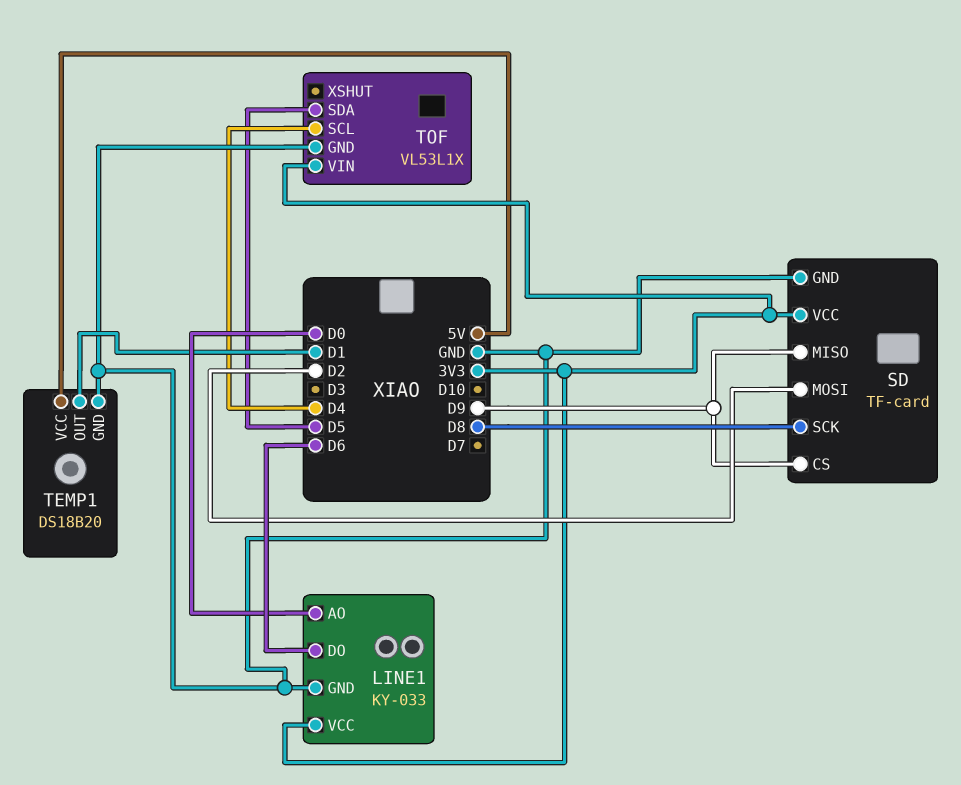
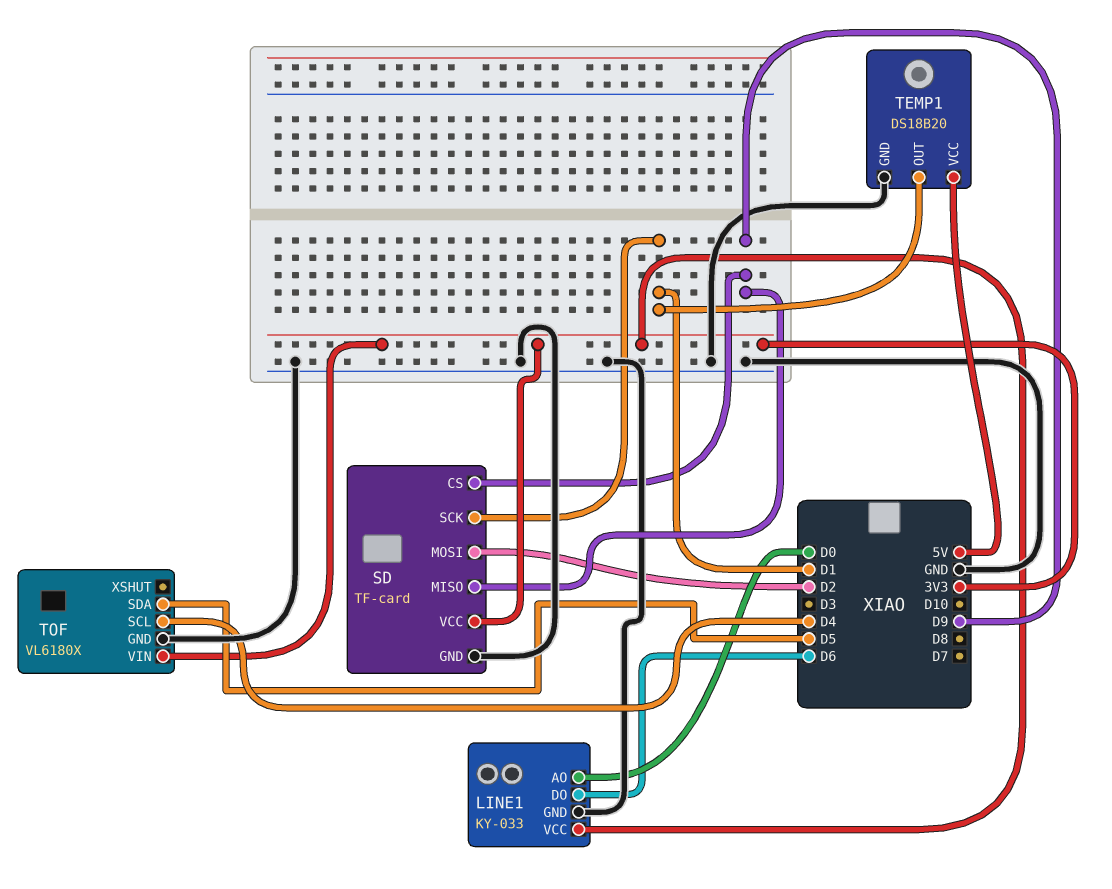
SD pin SCK: D8 -> D1
TOF: VL53L1X -> VL6180X

